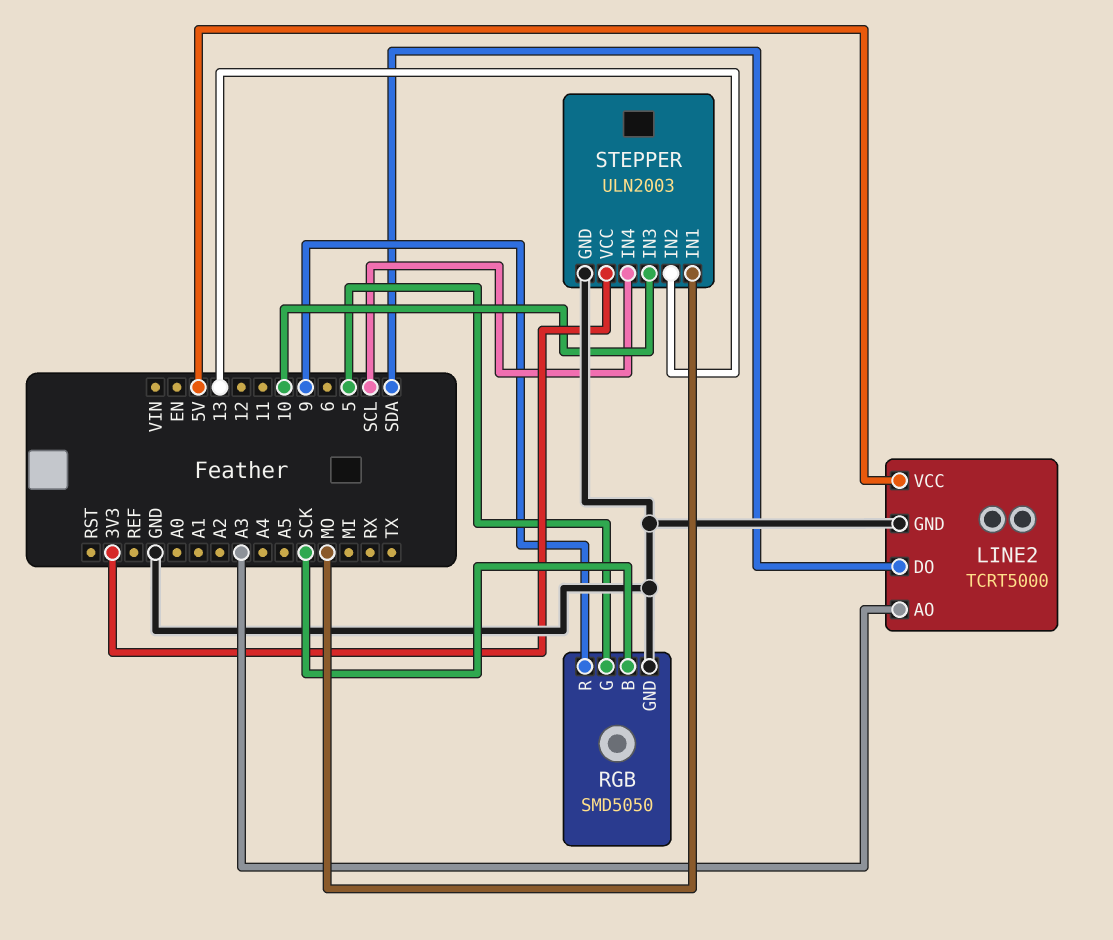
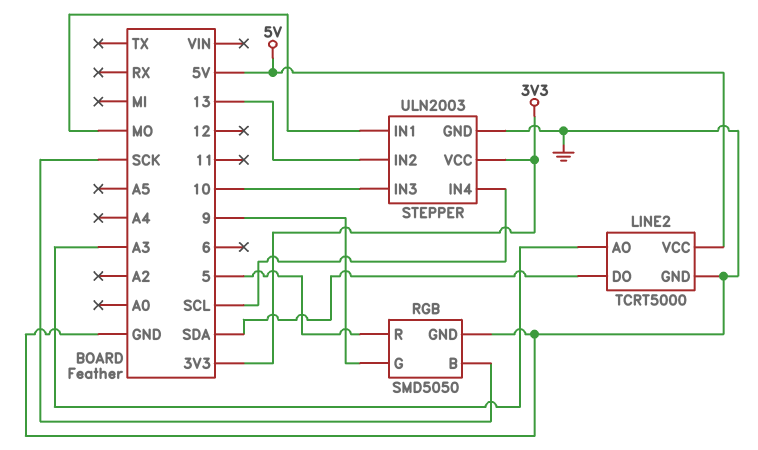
RGB pin G: 5 -> 9
RGB pin R: 9 -> 5

